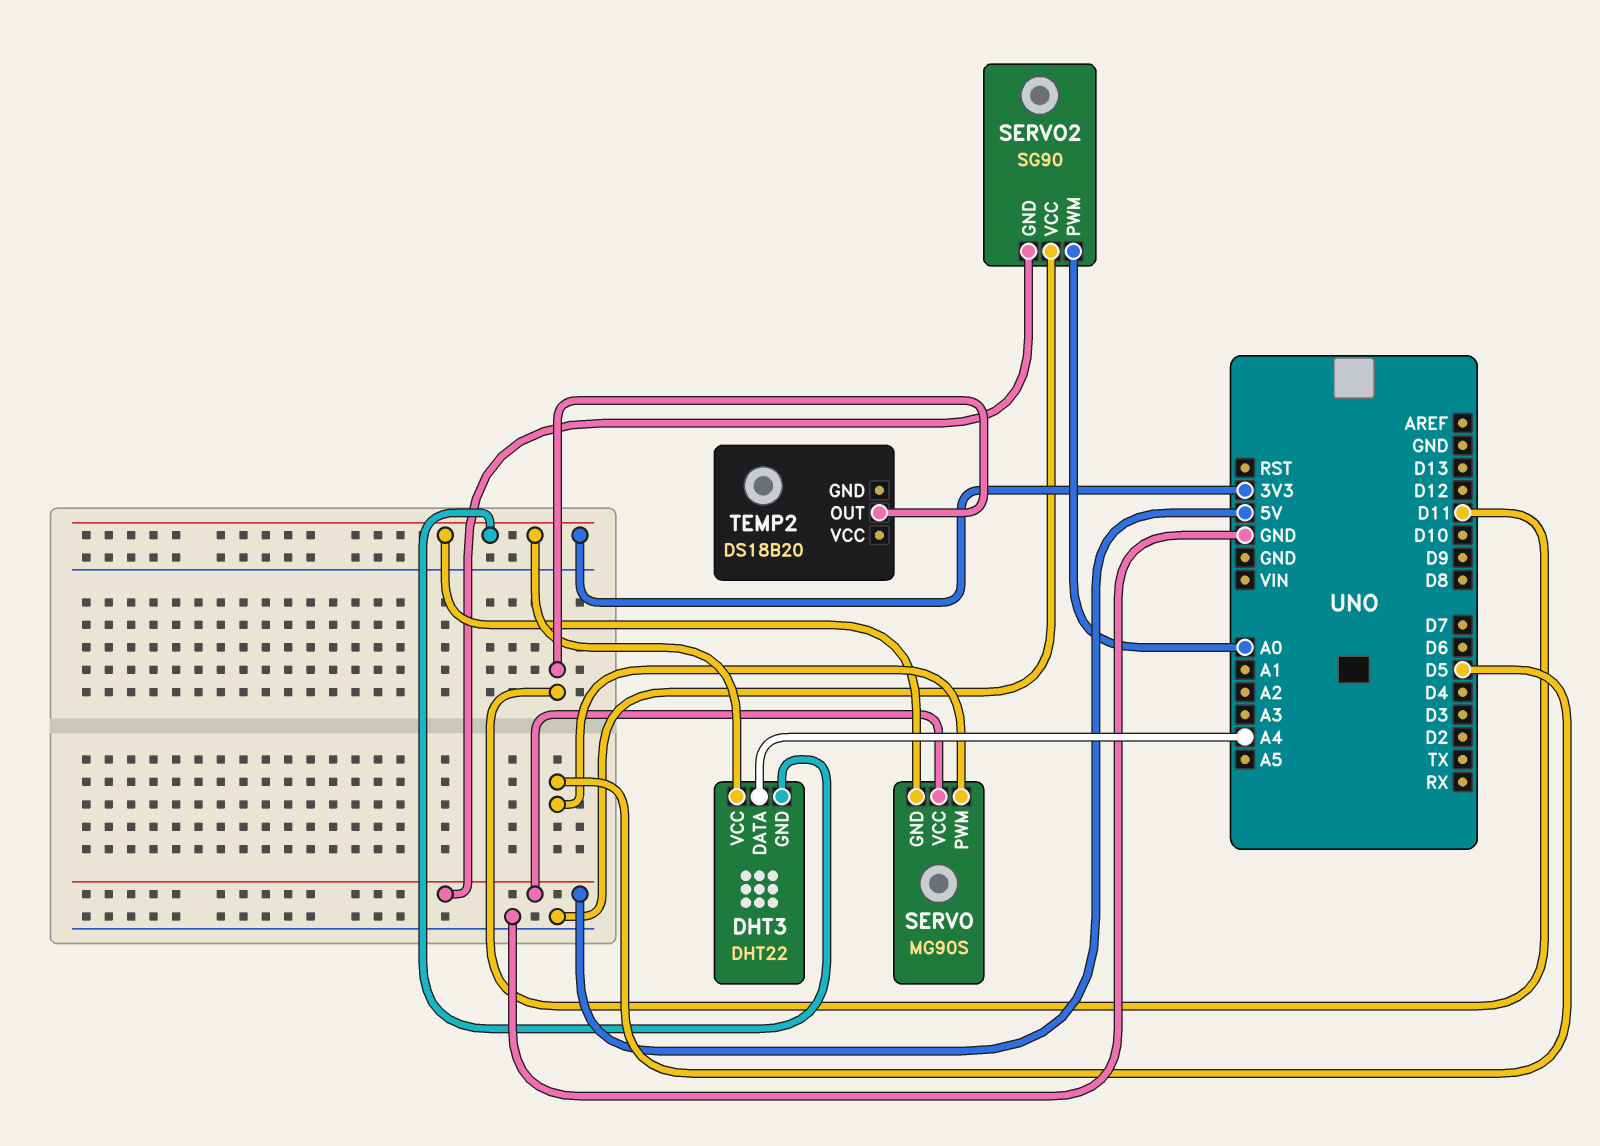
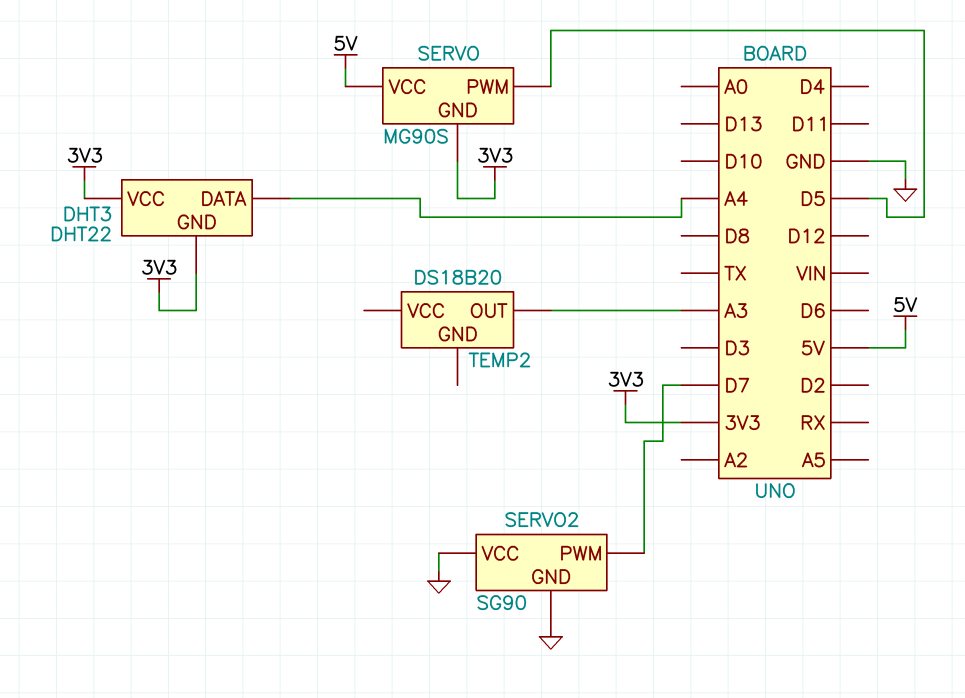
SERVO2 pin GND: 5V -> GND
SERVO2 pin PWM: A0 -> D7
TEMP2 pin OUT: D11 -> A3

